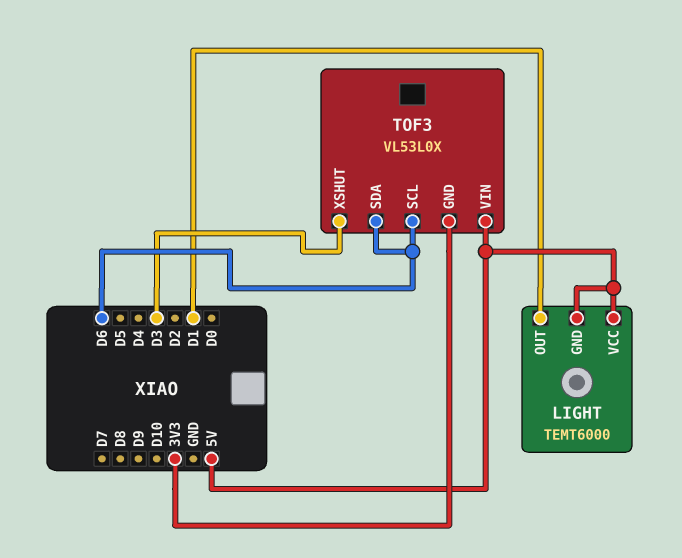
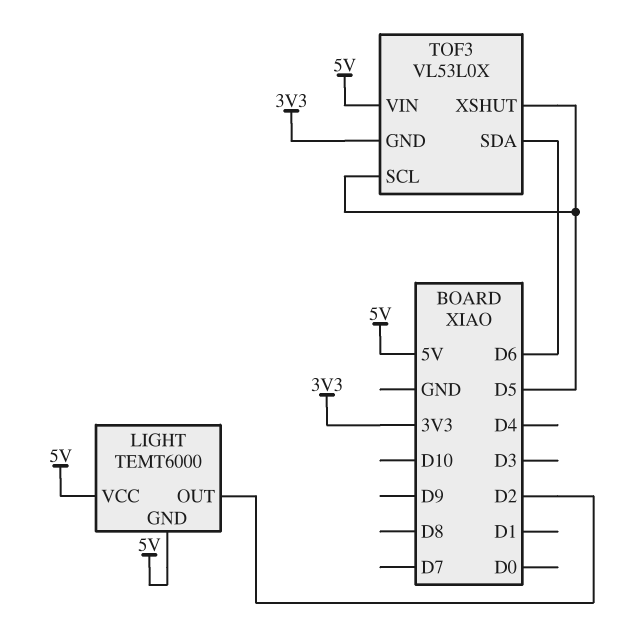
LIGHT pin OUT: D1 -> D2
TOF3 pin SCL: D6 -> D5
TOF3 pin XSHUT: D3 -> D5

